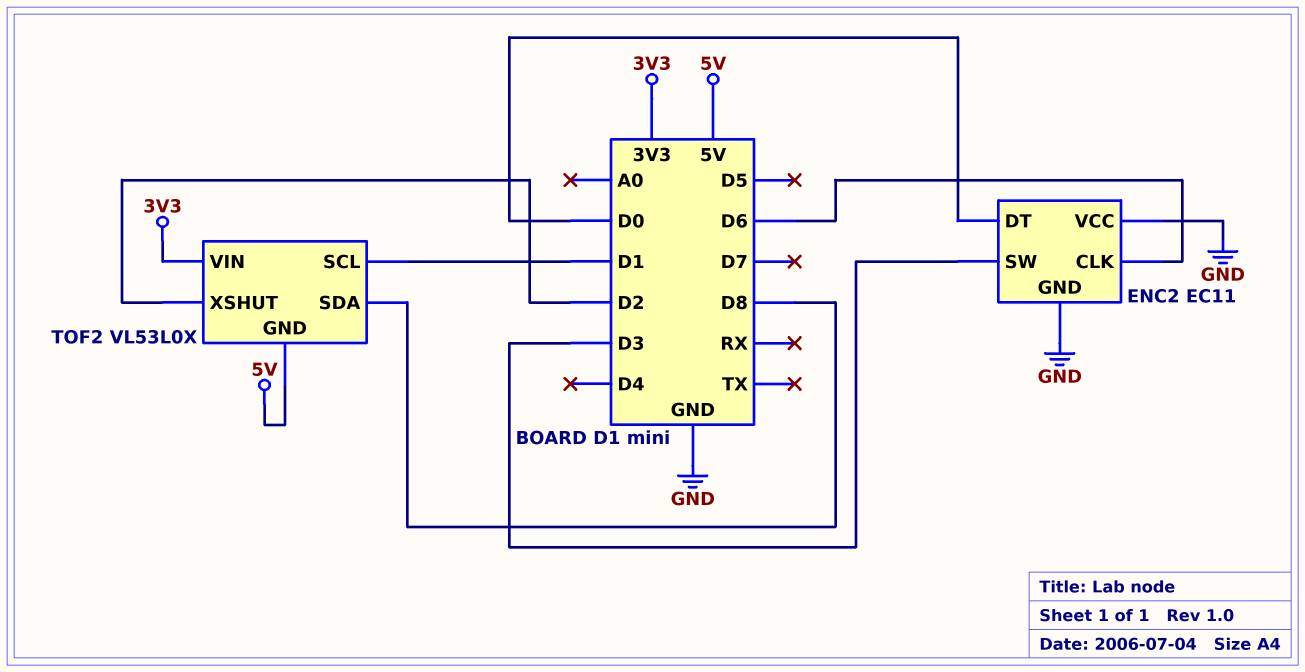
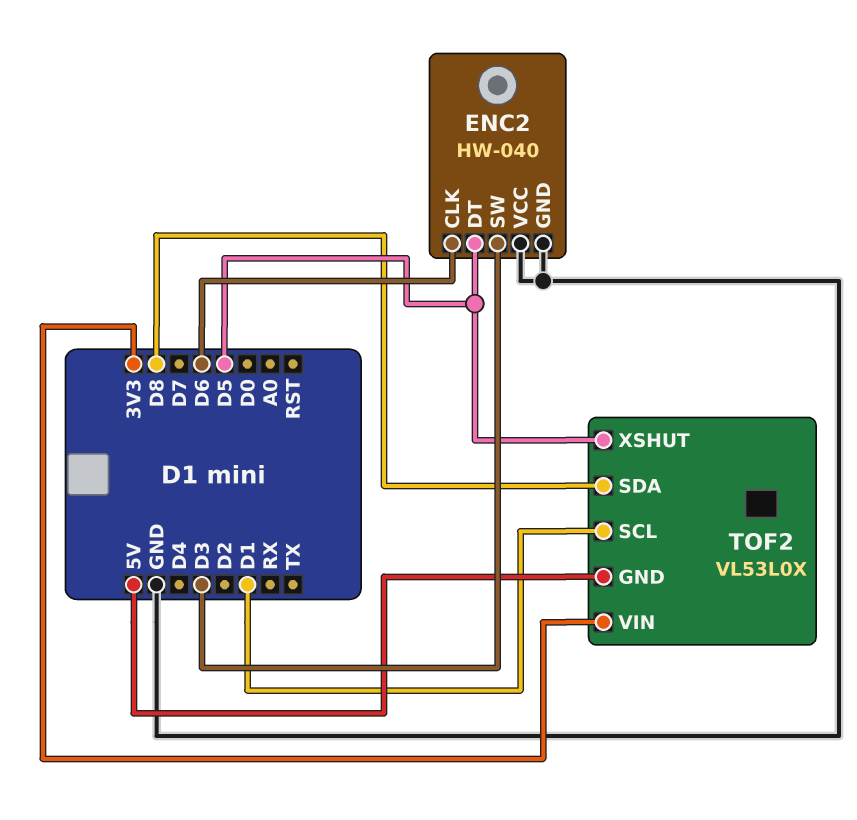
ENC2: EC11 -> HW-040
ENC2 pin DT: D0 -> D5
TOF2 pin XSHUT: D2 -> D5

